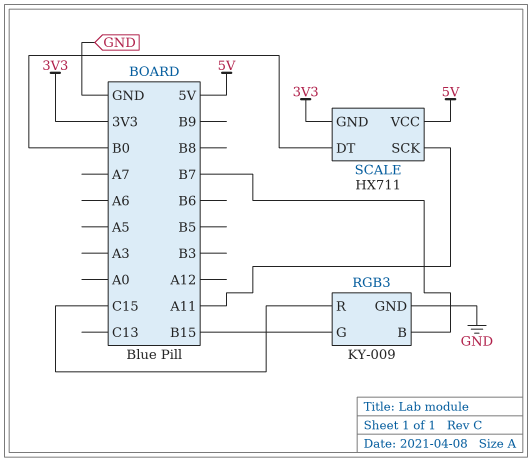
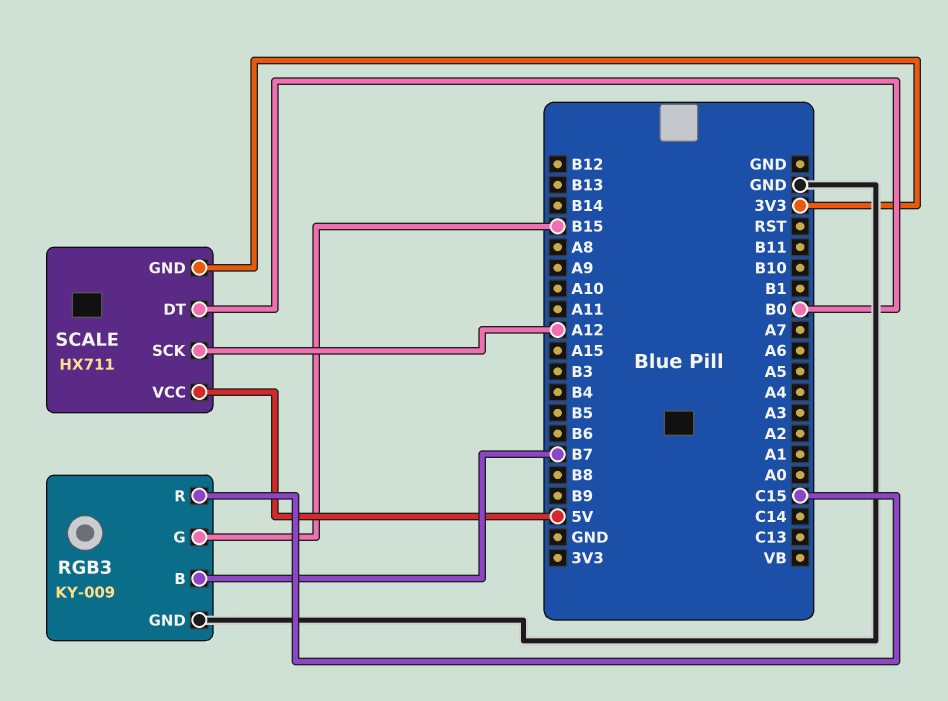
SCALE pin SCK: A11 -> A12

